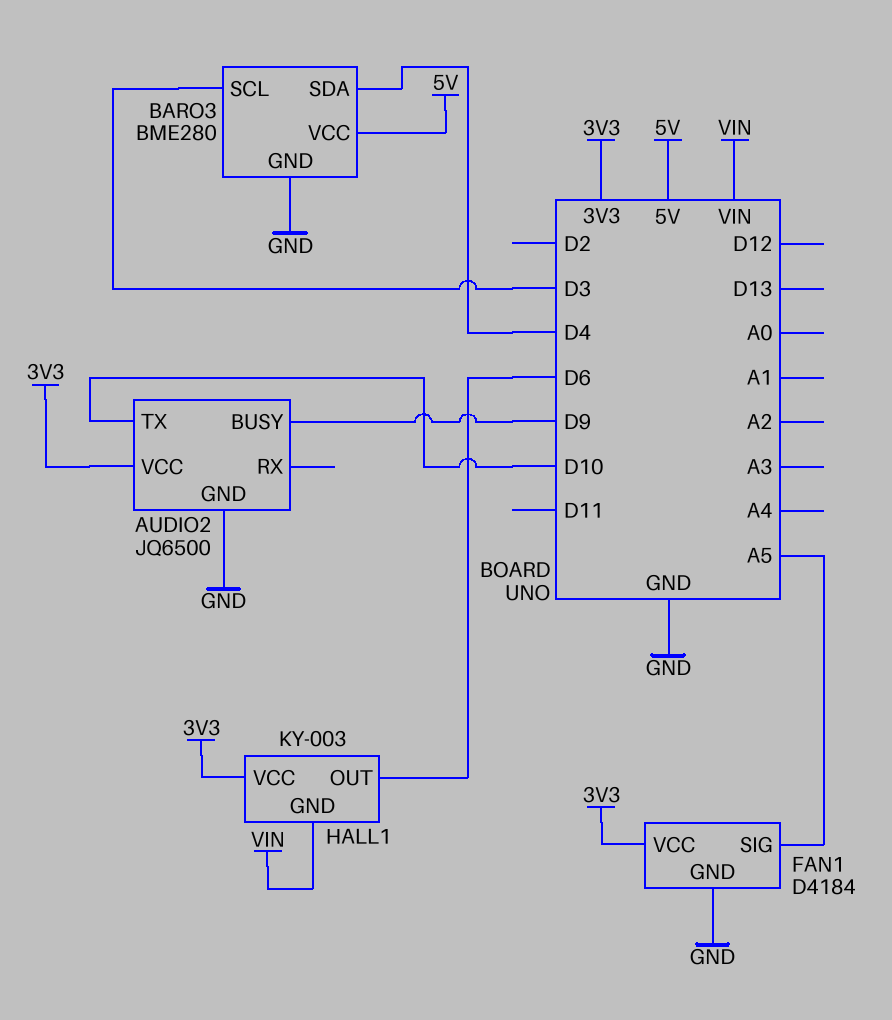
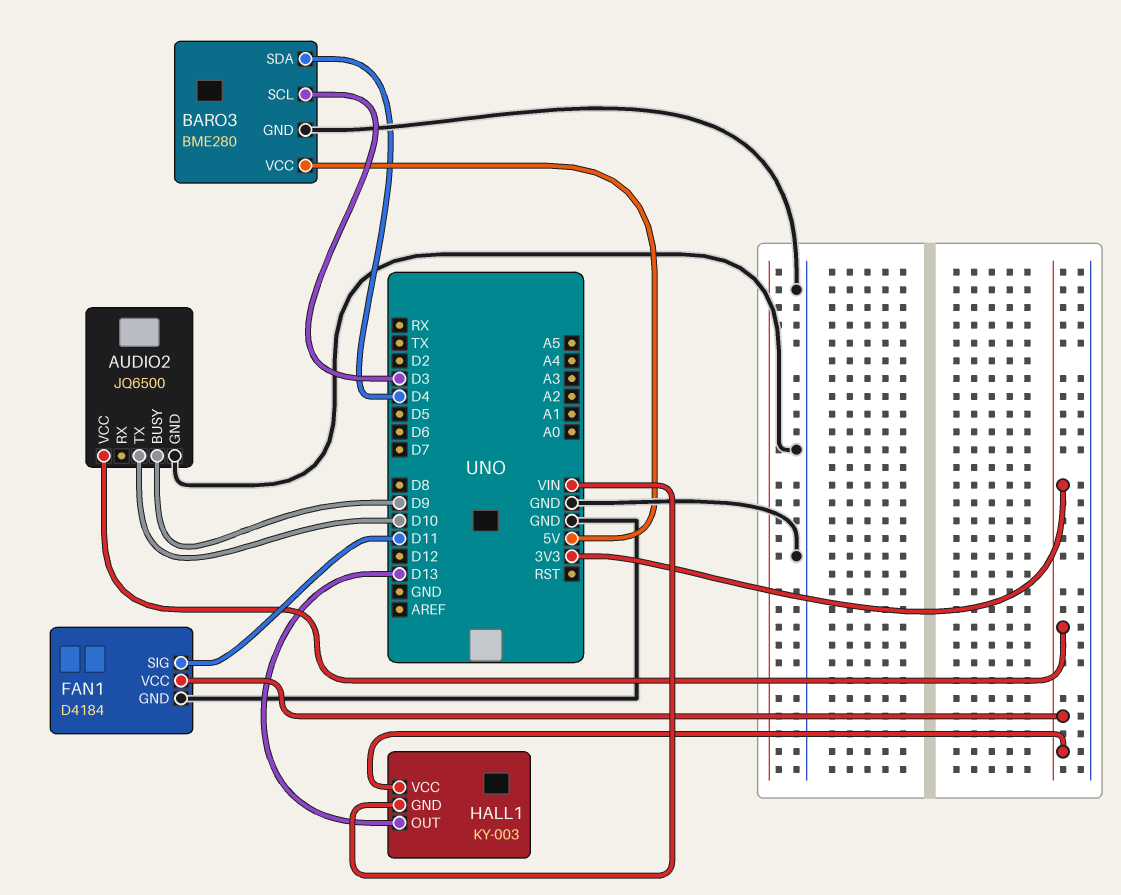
FAN1 pin SIG: A5 -> D11
HALL1 pin OUT: D6 -> D13

